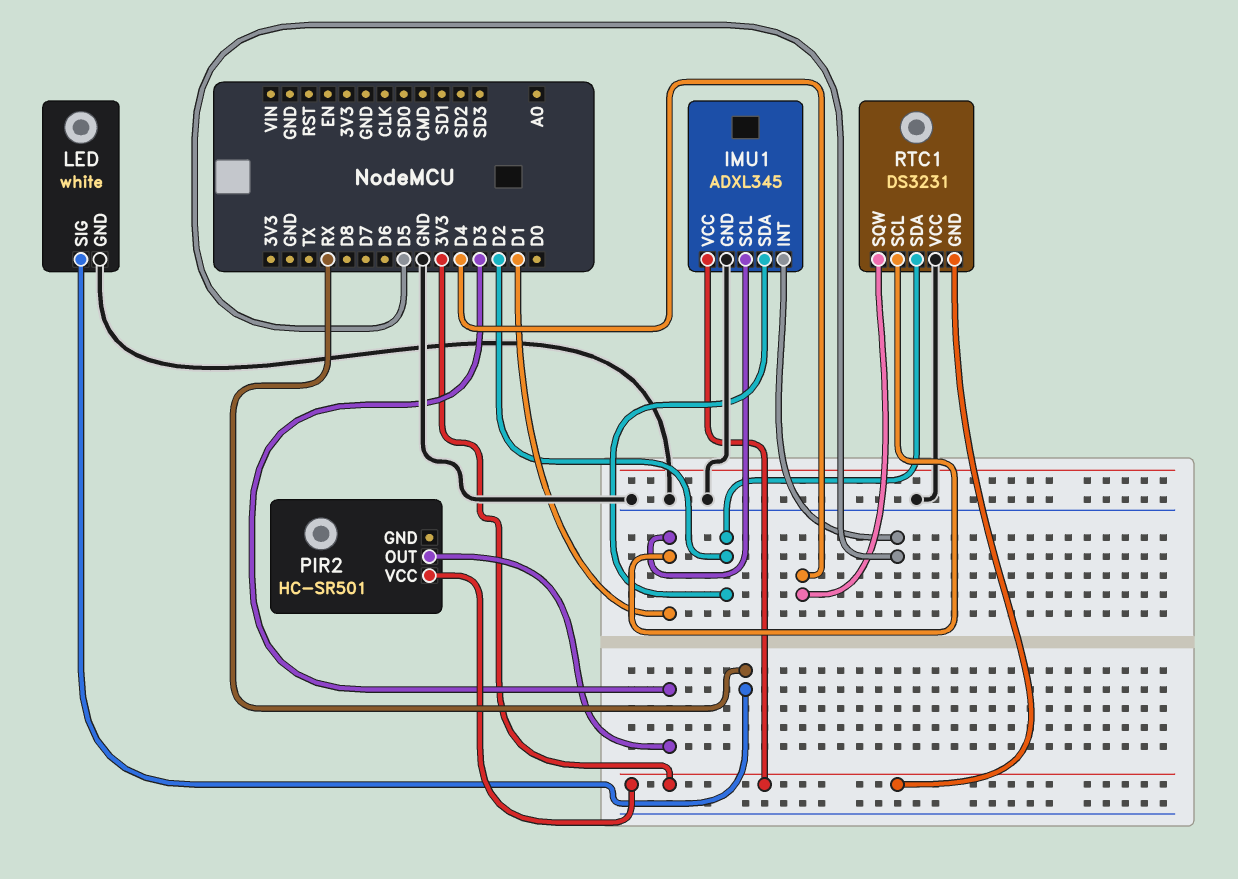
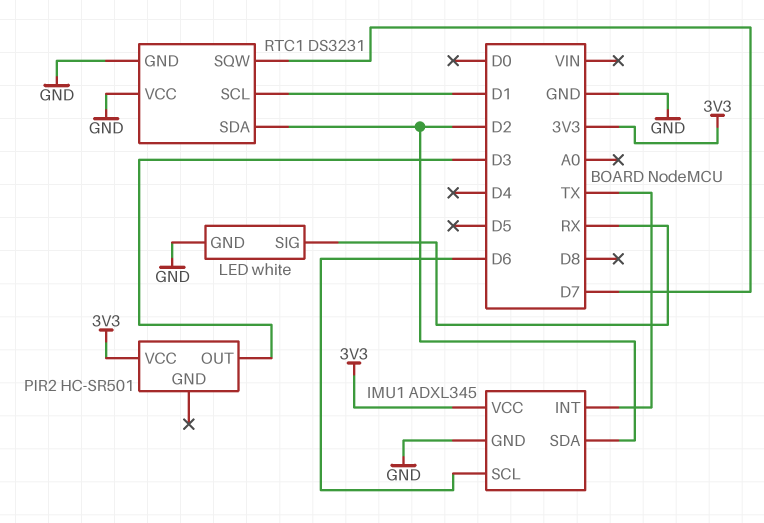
IMU1 pin INT: D5 -> TX
IMU1 pin SCL: D1 -> D6
RTC1 pin GND: 3V3 -> GND
RTC1 pin SQW: D4 -> D7

